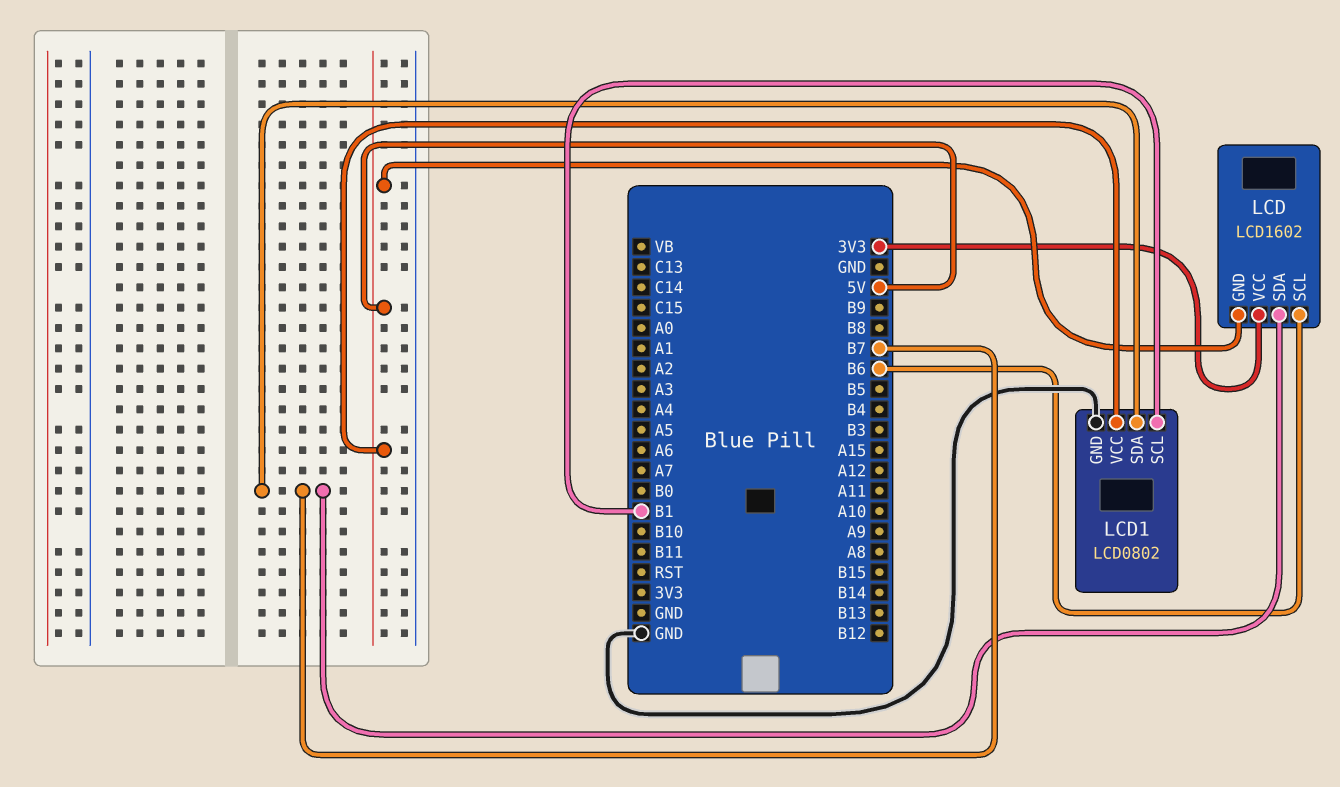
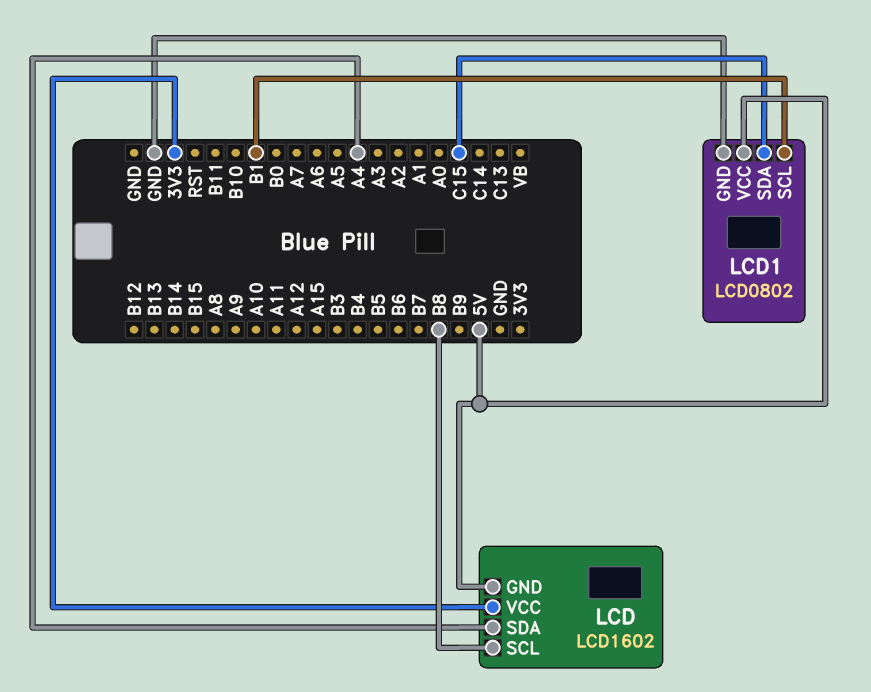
LCD pin SCL: B6 -> B8
LCD pin SDA: B7 -> A4
LCD1 pin SDA: B7 -> C15

